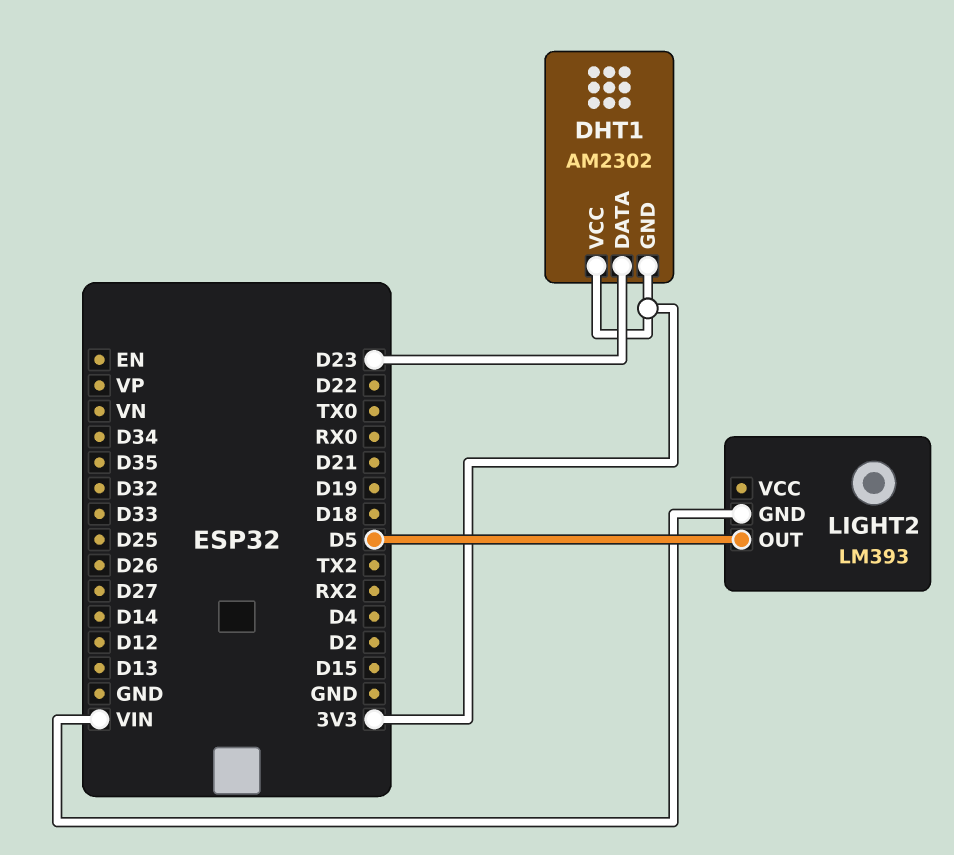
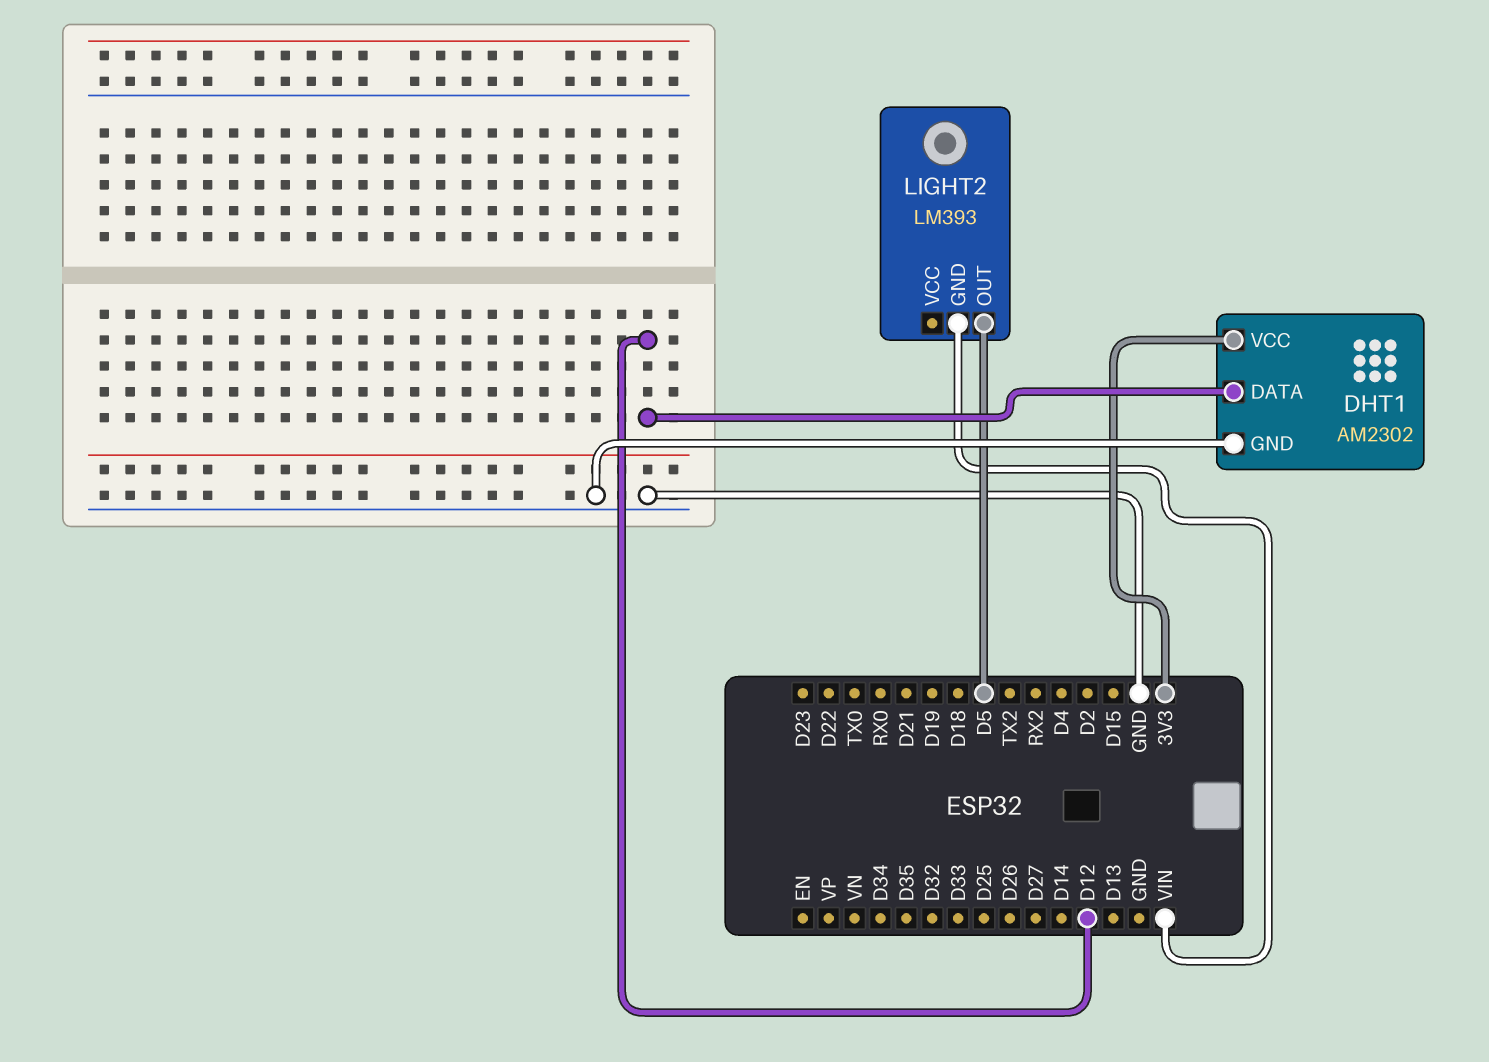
DHT1 pin DATA: D23 -> D12
DHT1 pin GND: 3V3 -> GND

